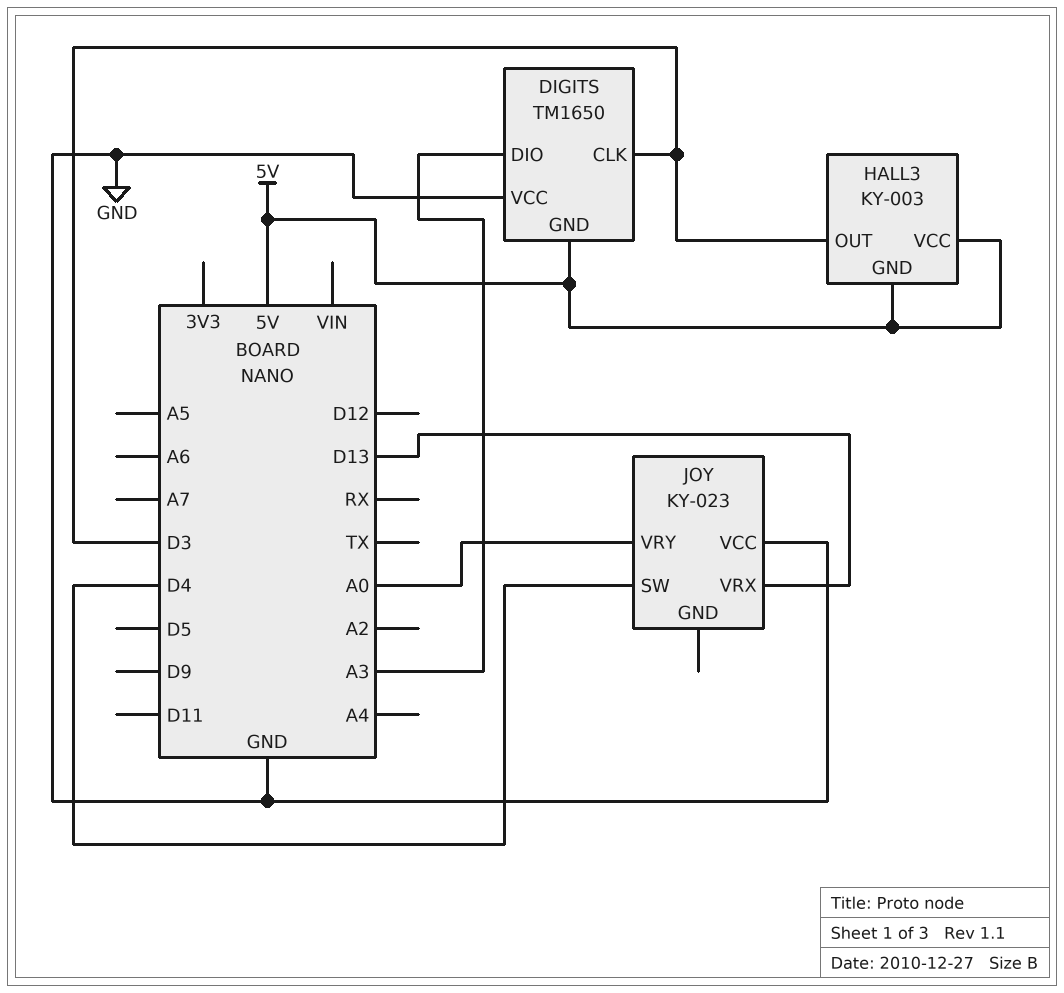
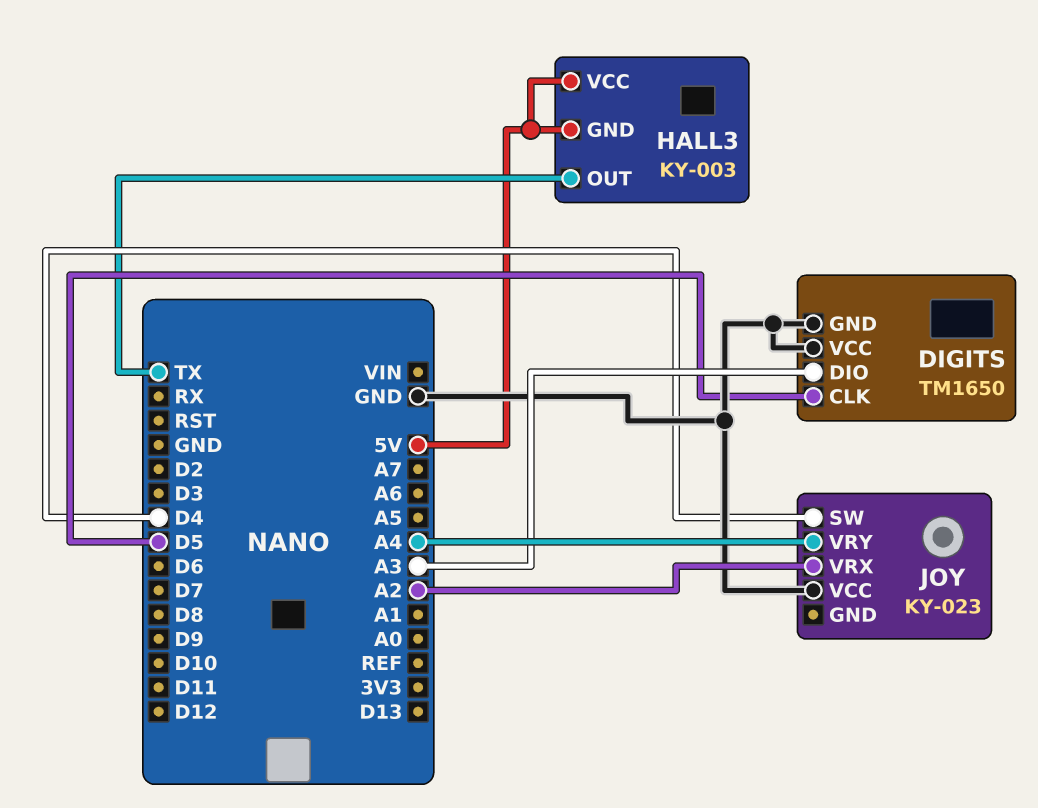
DIGITS pin CLK: D3 -> D5
DIGITS pin GND: 5V -> GND
HALL3 pin OUT: D3 -> TX
JOY pin VRX: D13 -> A2
JOY pin VRY: A0 -> A4

